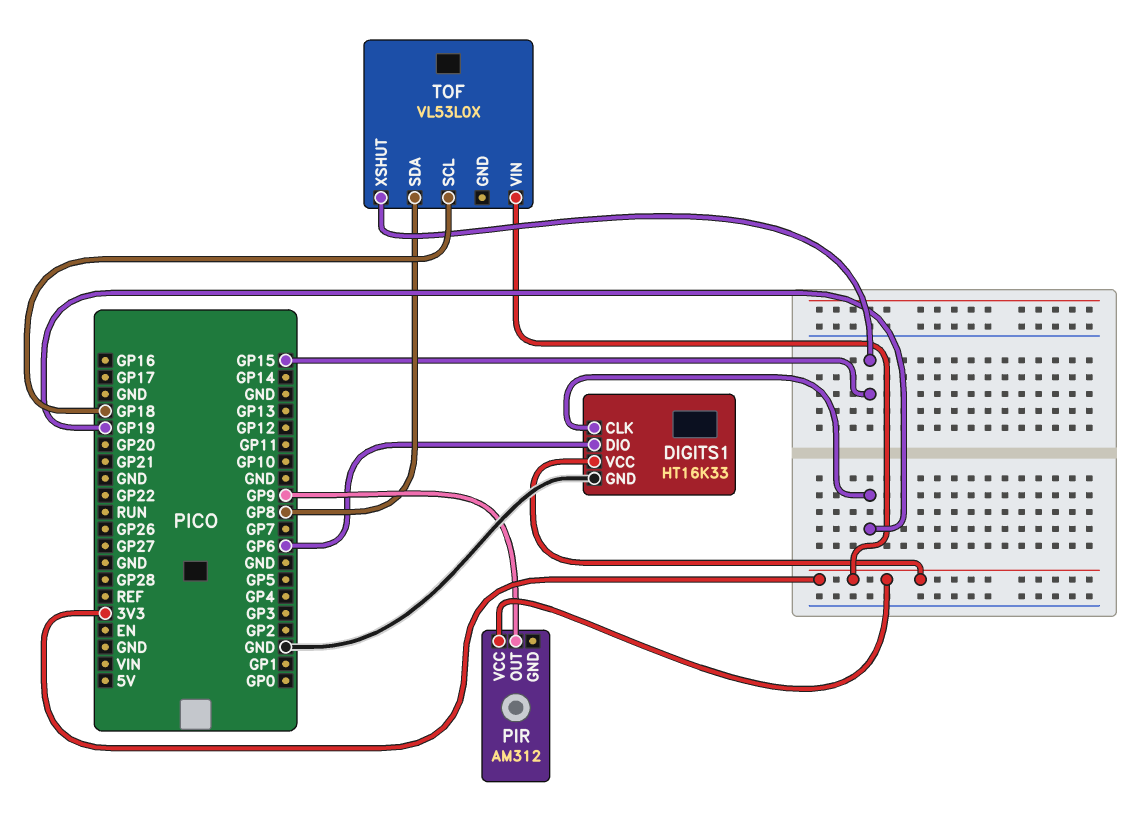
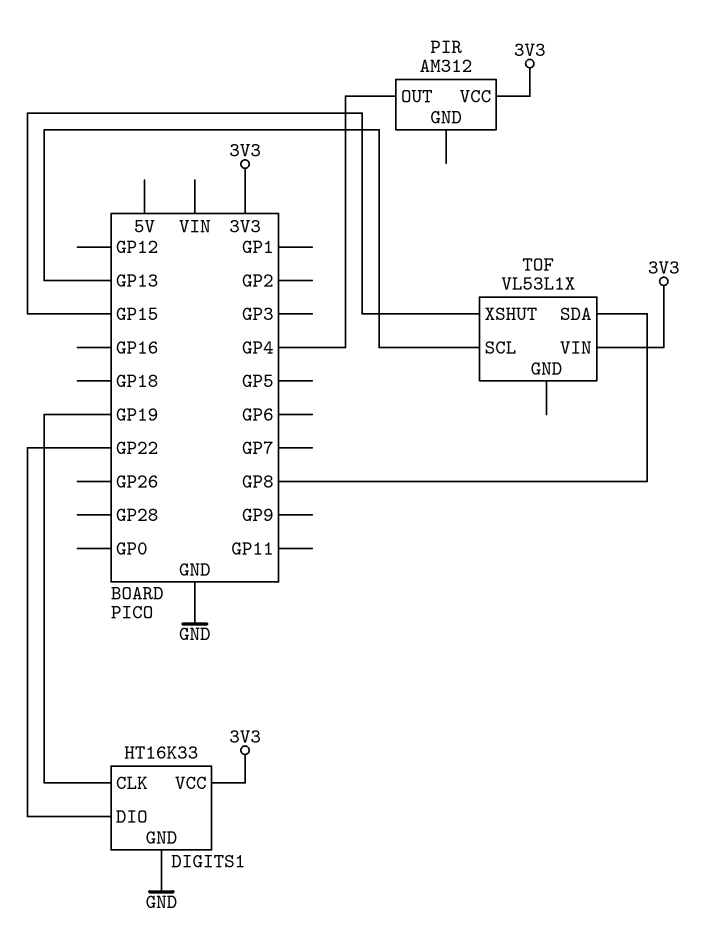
DIGITS1 pin DIO: GP6 -> GP22
PIR pin OUT: GP9 -> GP4
TOF: VL53L0X -> VL53L1X
TOF pin SCL: GP18 -> GP13

